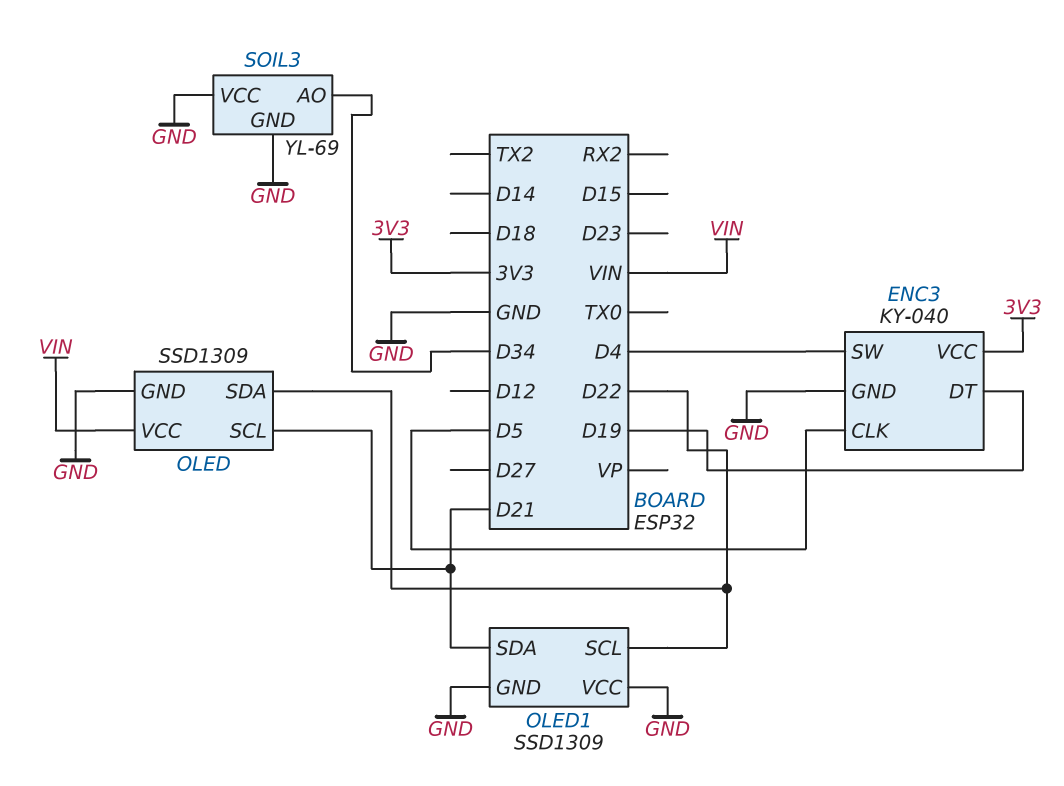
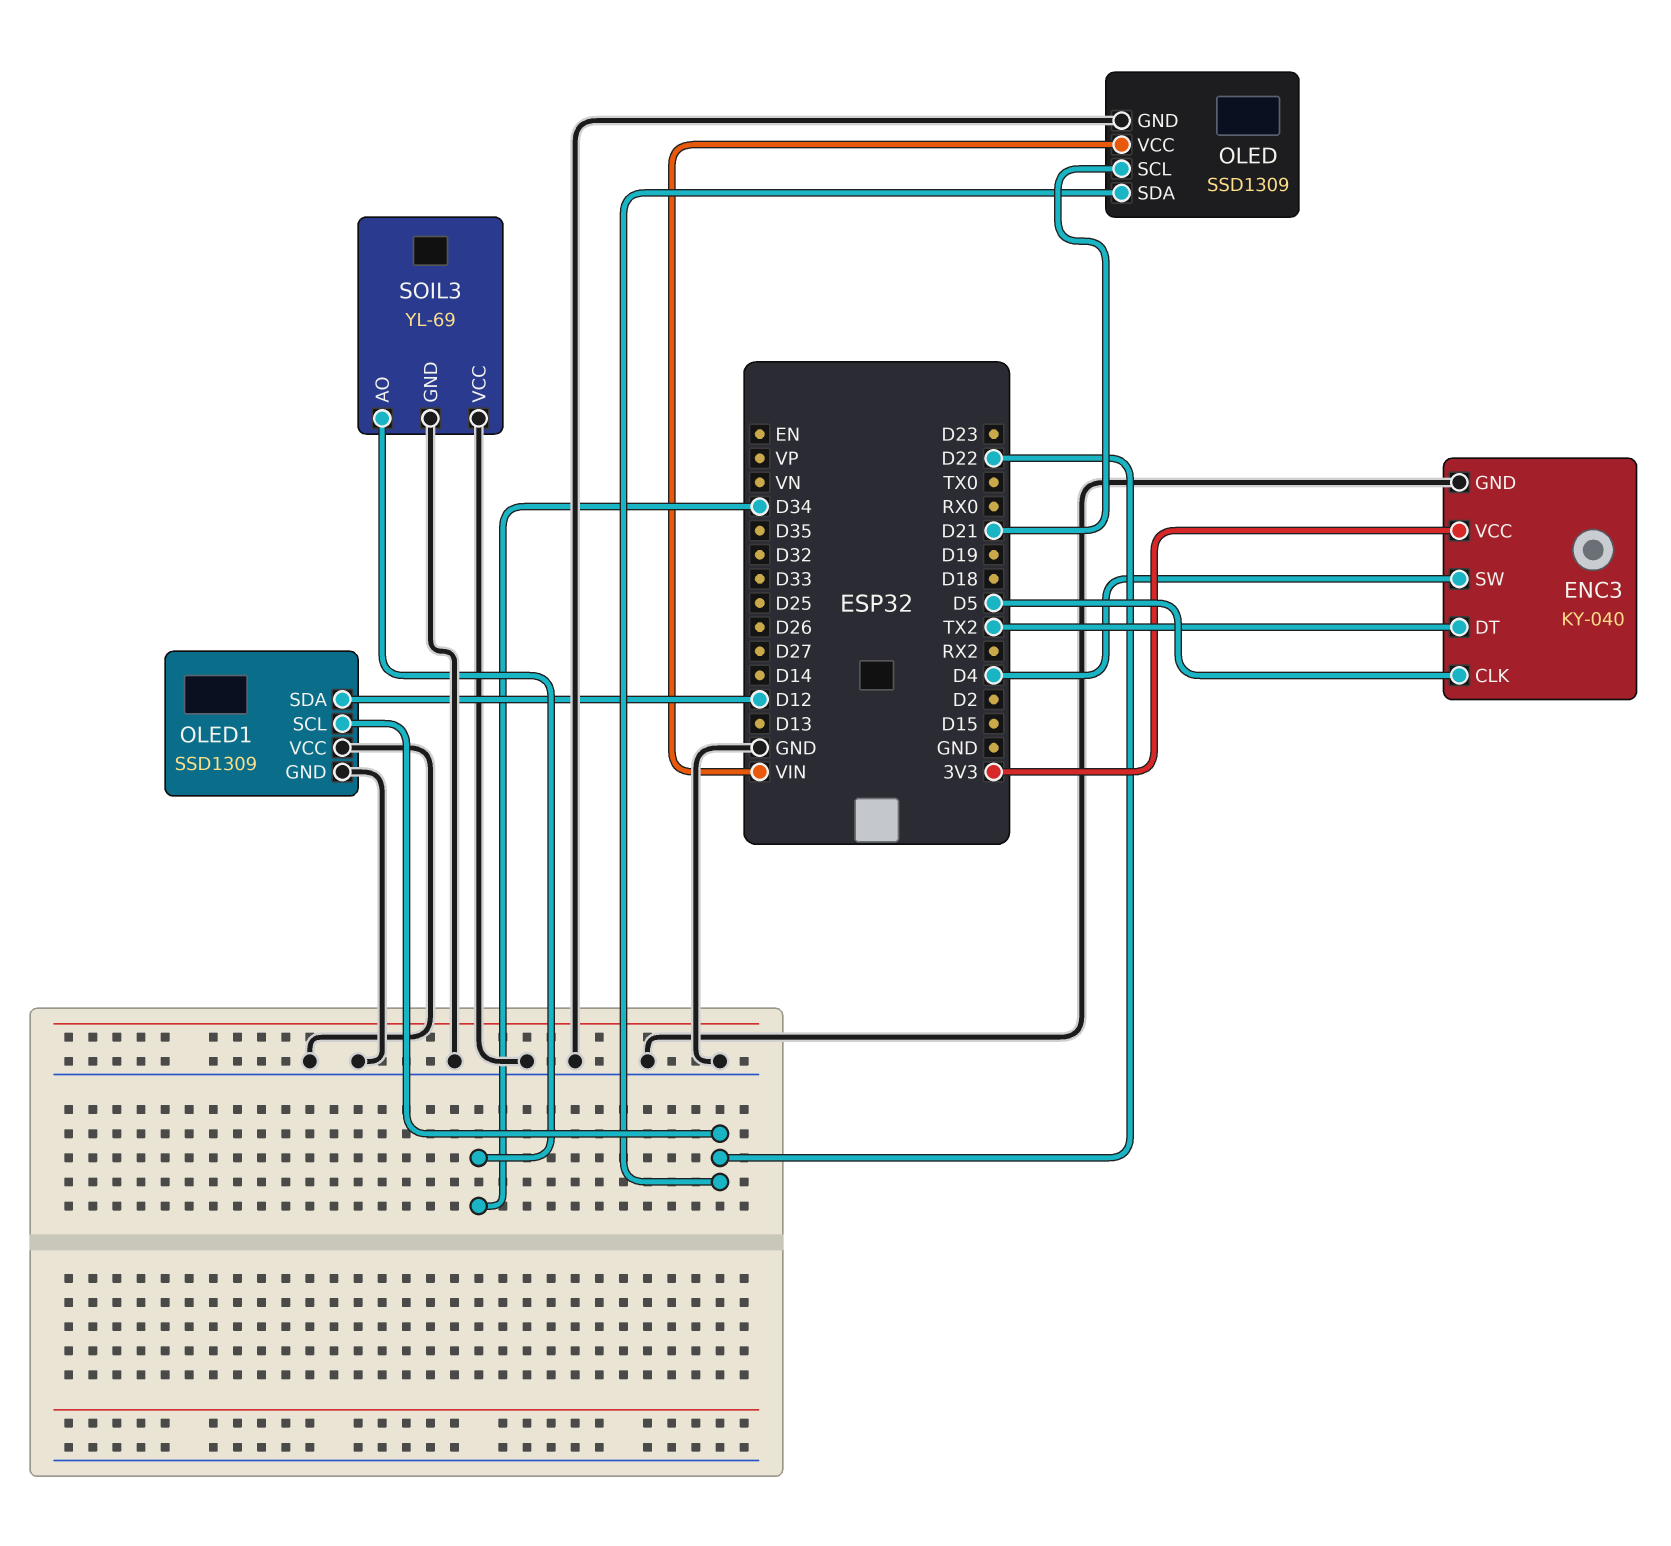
ENC3 pin DT: D19 -> TX2
OLED1 pin SDA: D21 -> D12

